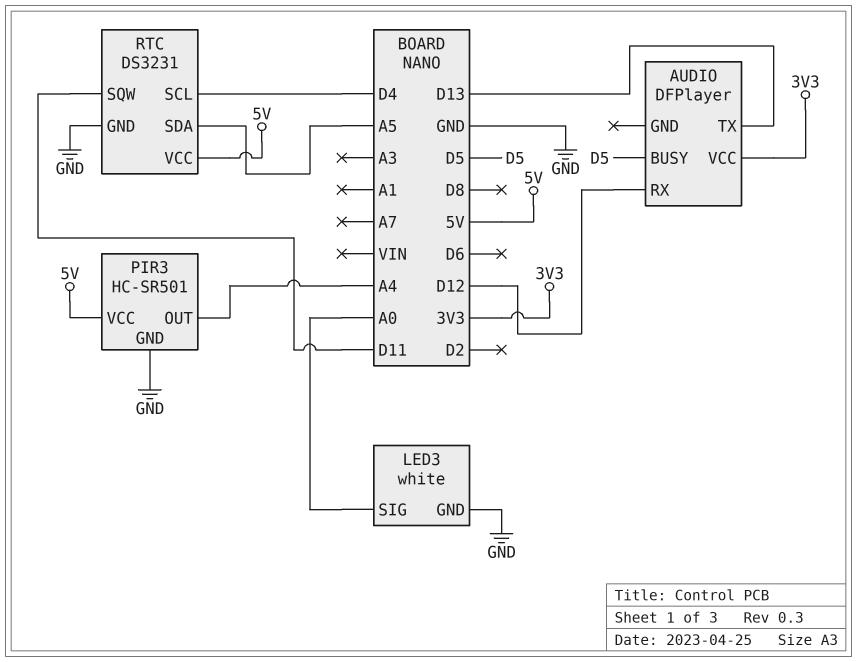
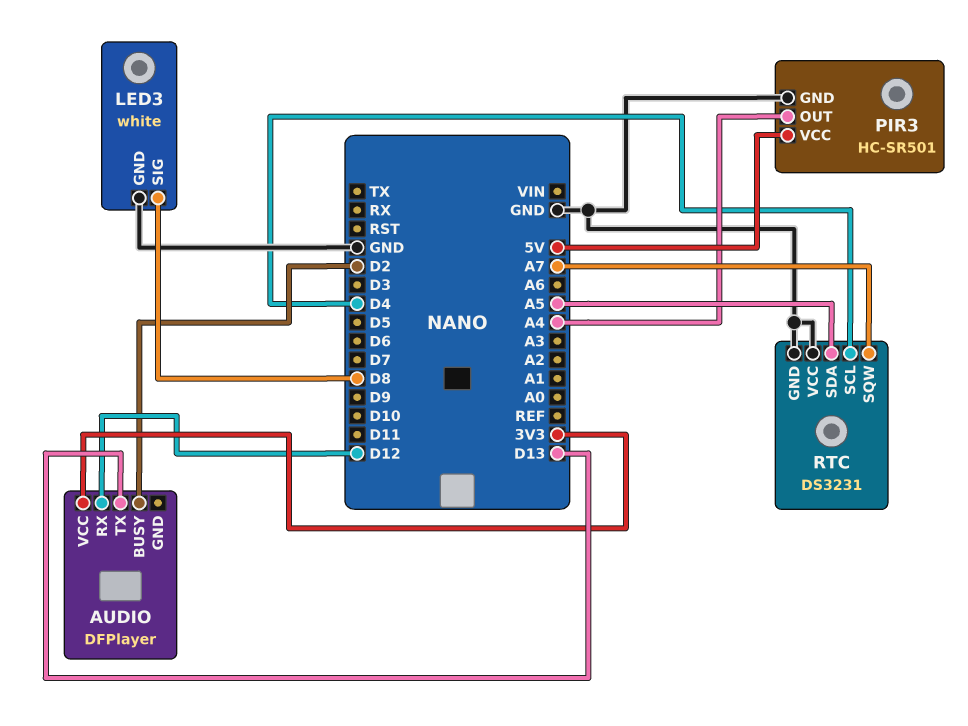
AUDIO pin BUSY: D5 -> D2
LED3 pin SIG: A0 -> D8
RTC pin SQW: D11 -> A7
RTC pin VCC: 5V -> GND

